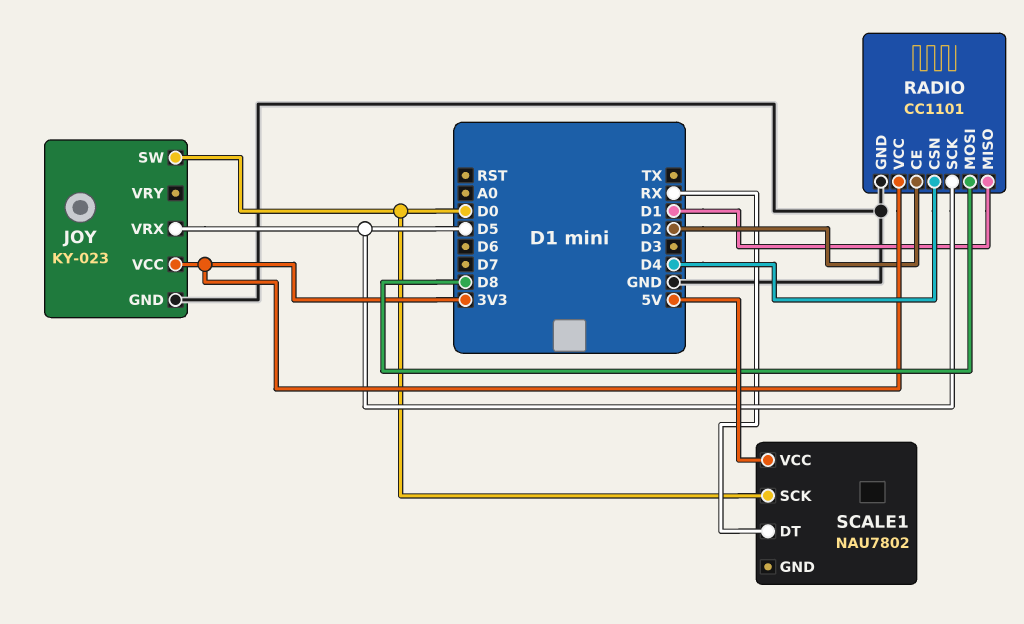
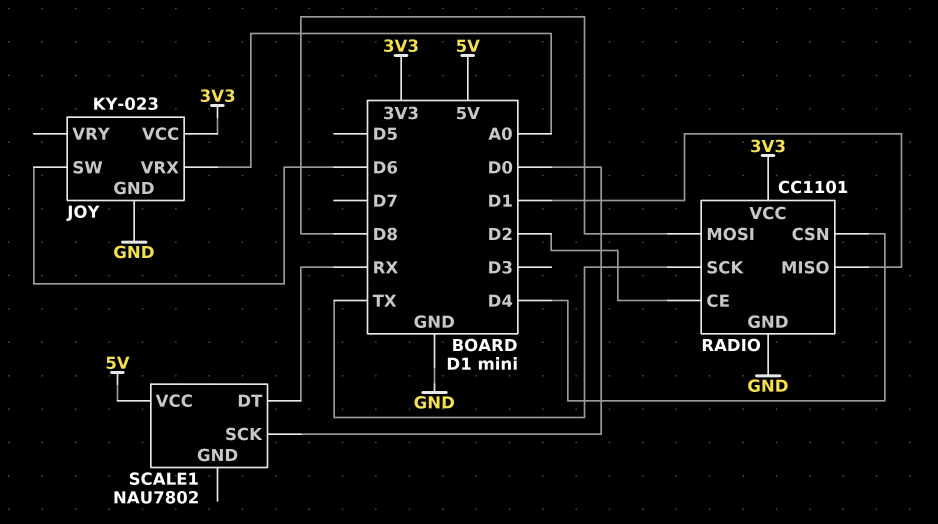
JOY pin SW: D0 -> D6
JOY pin VRX: D5 -> A0
RADIO pin SCK: D5 -> TX

